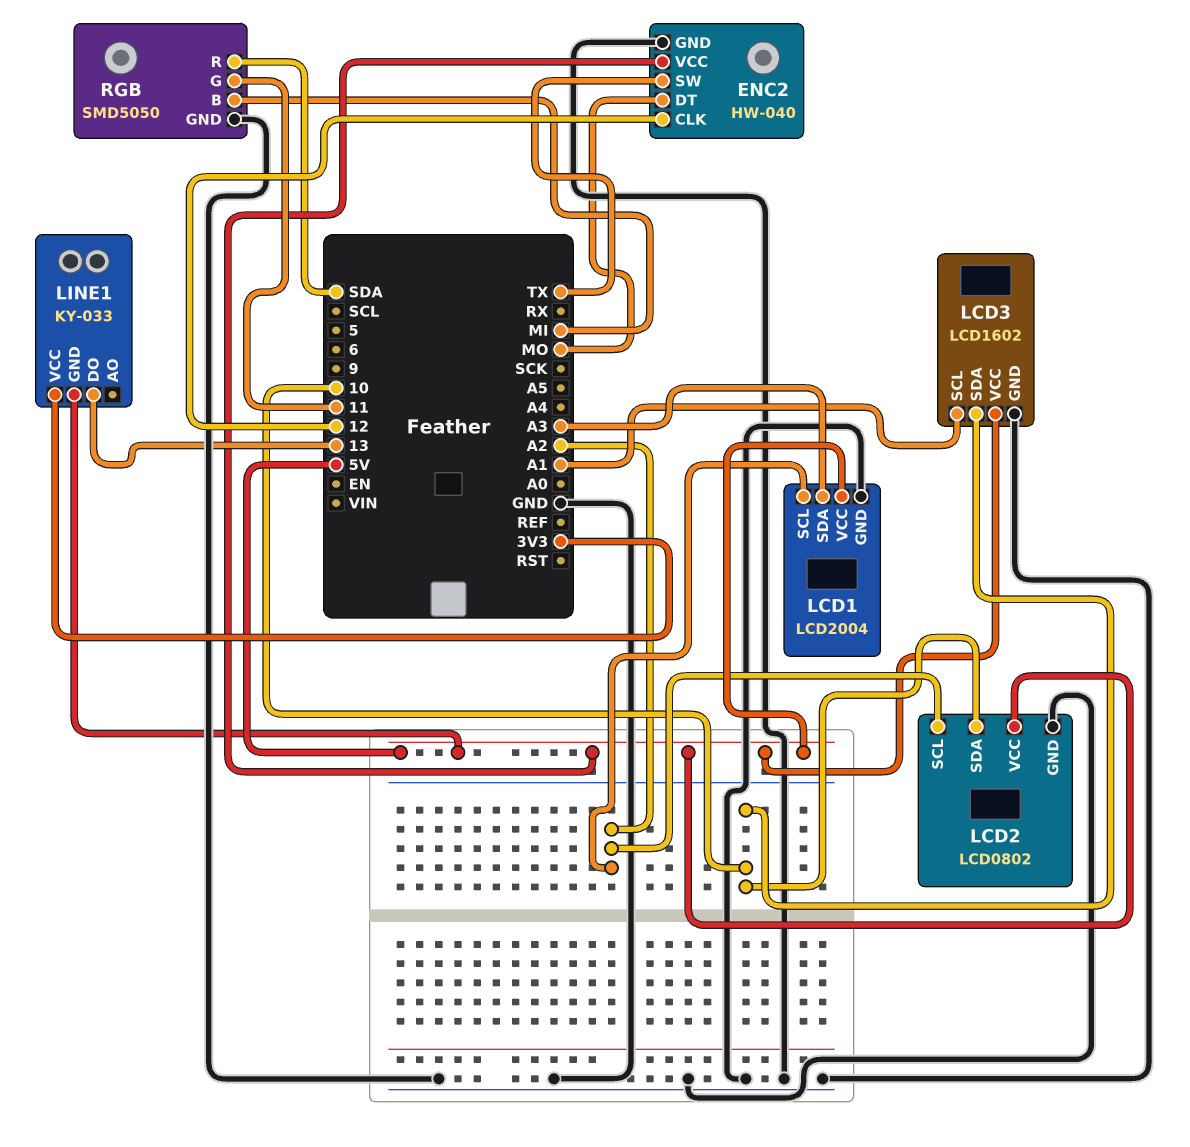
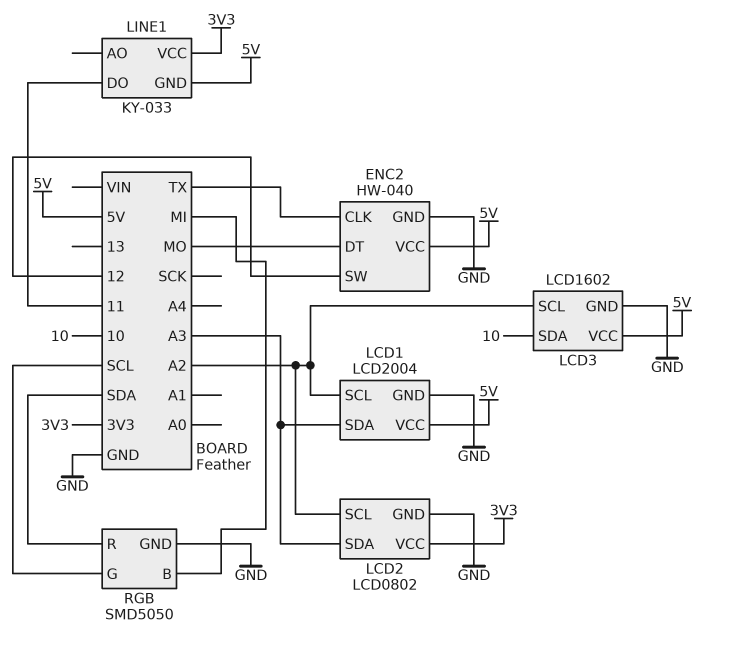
ENC2 pin CLK: 12 -> TX
ENC2 pin SW: TX -> 12
LCD2 pin SDA: 10 -> A3
LCD2 pin VCC: 5V -> 3V3
LCD3 pin SCL: A1 -> A2
LINE1 pin DO: 13 -> 11
RGB pin G: 11 -> SCL

